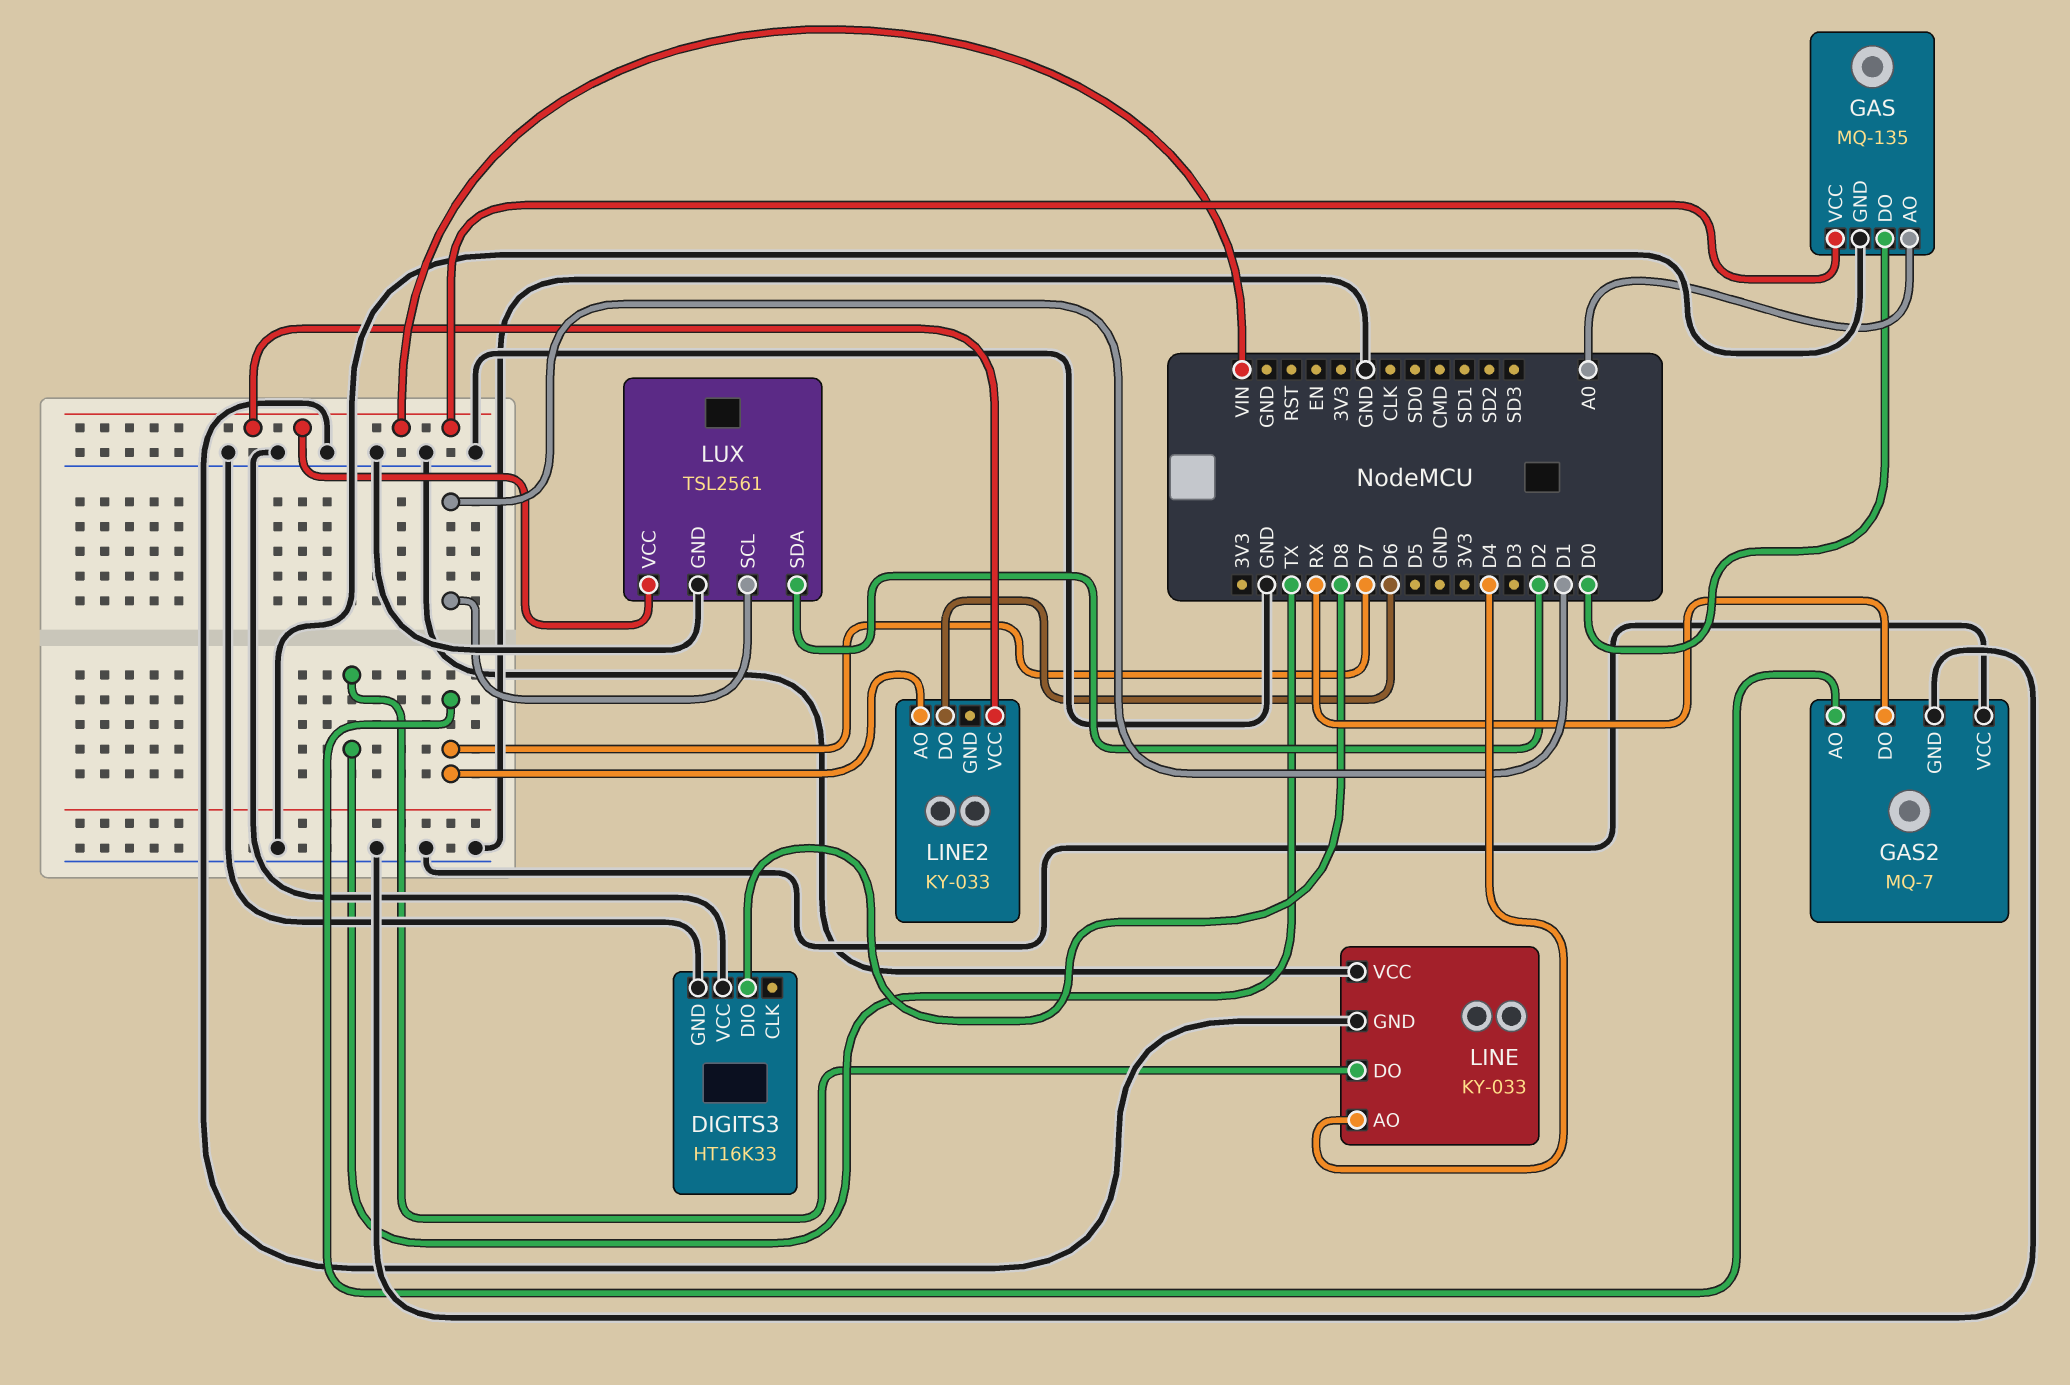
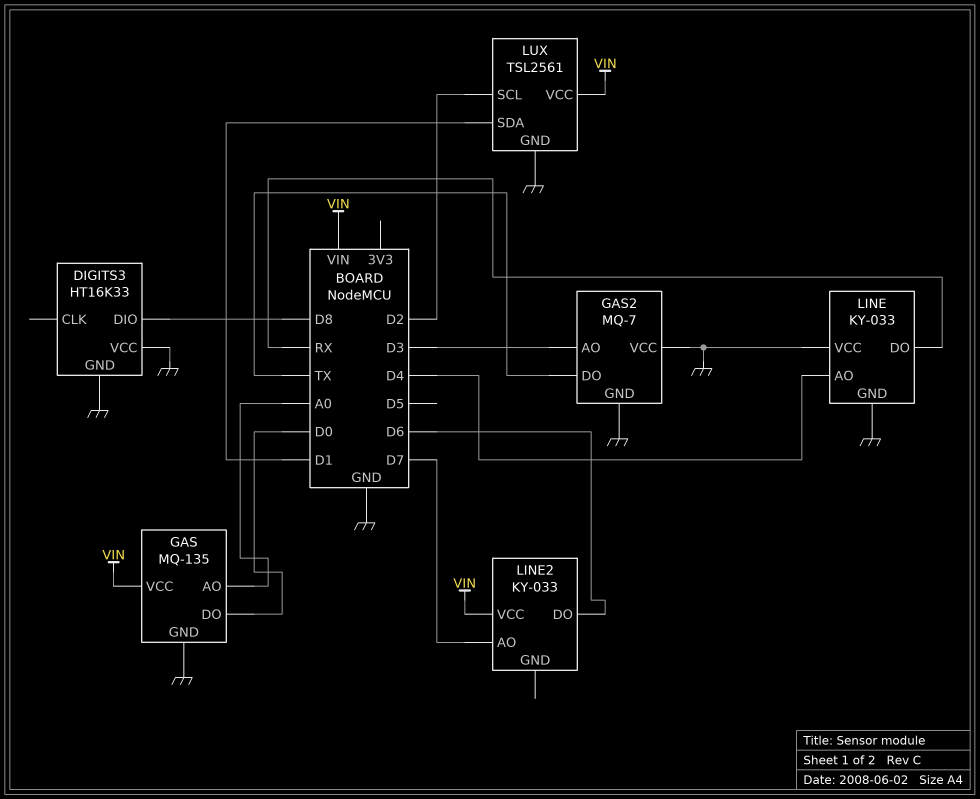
GAS2 pin AO: D7 -> D3
GAS2 pin DO: RX -> TX
LINE pin DO: TX -> RX
LUX pin SCL: D1 -> D2
LUX pin SDA: D2 -> D1

